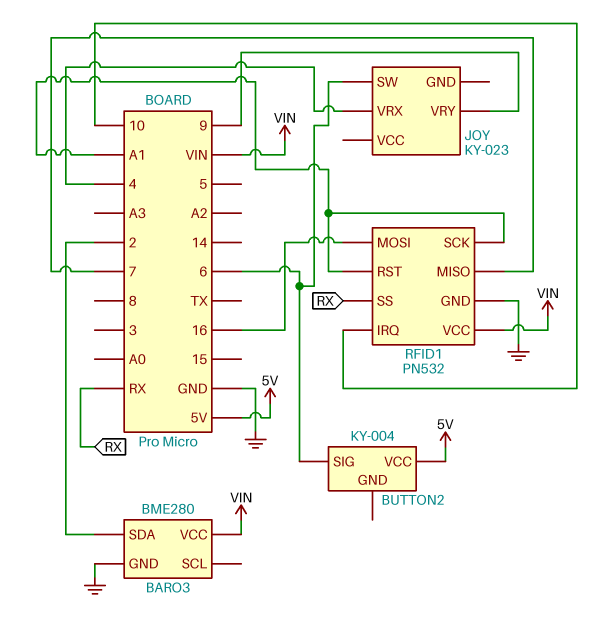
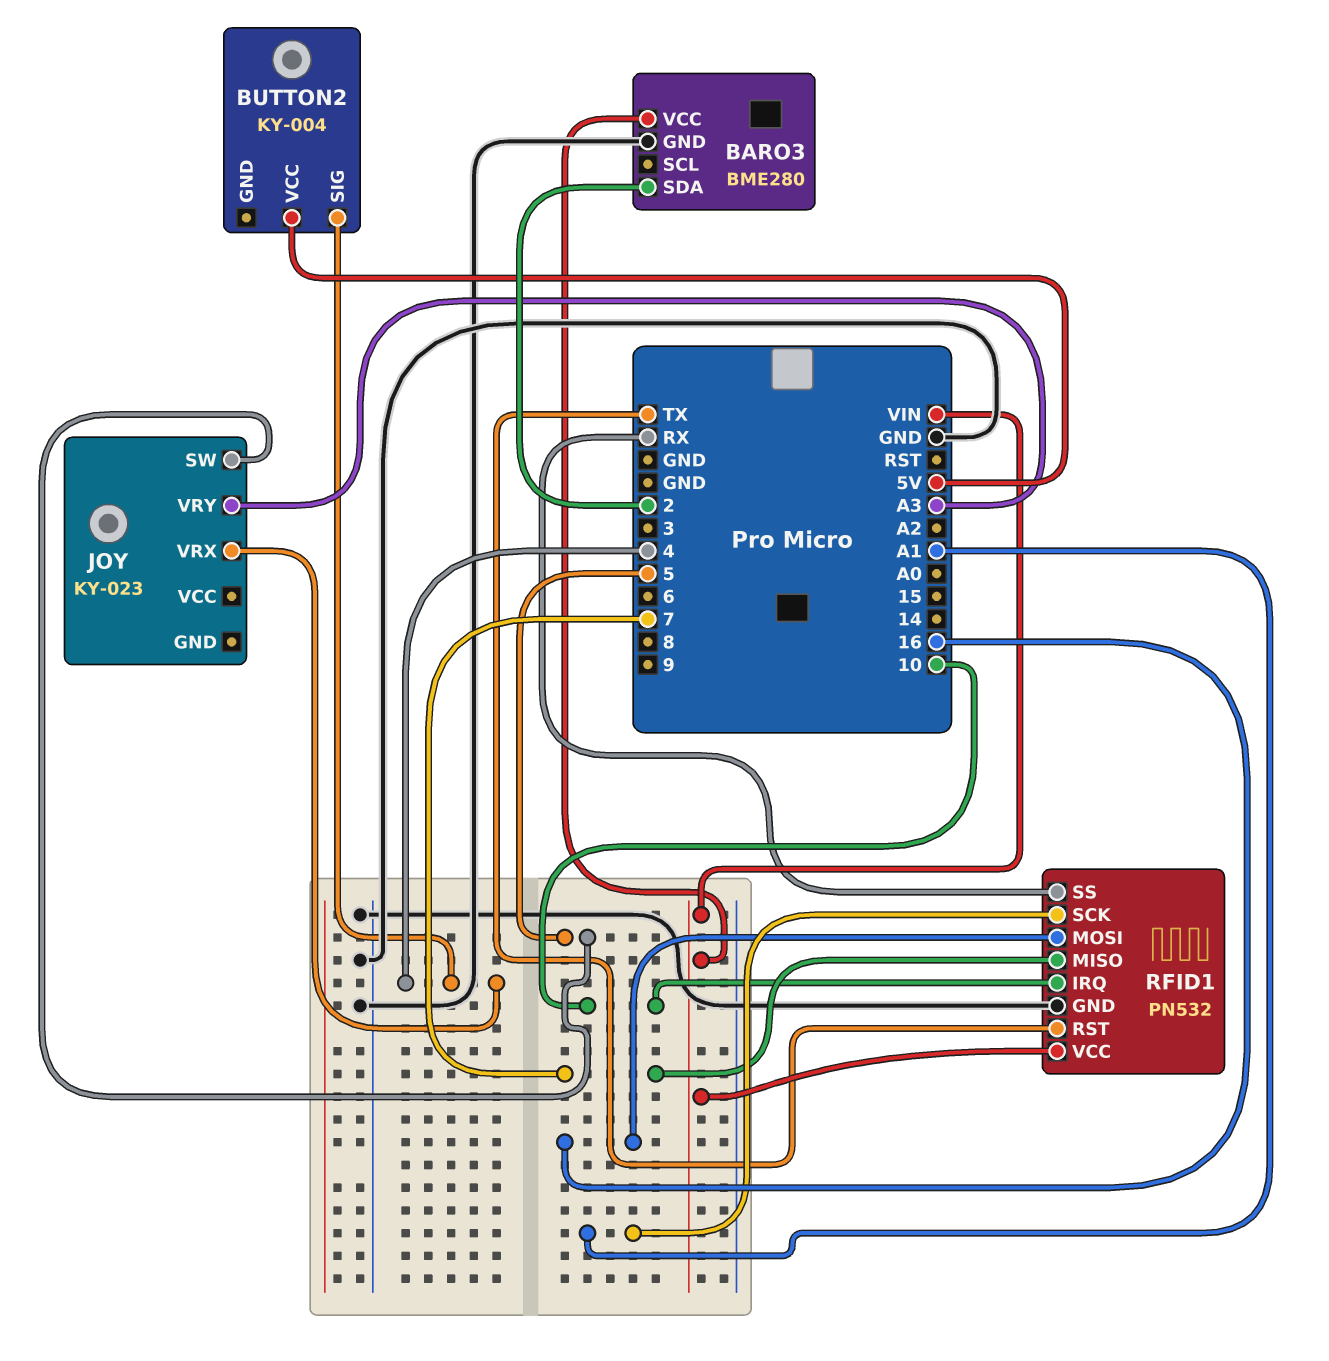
BUTTON2 pin SIG: 6 -> 4
JOY pin SW: 6 -> 5
JOY pin VRY: 9 -> A3
RFID1 pin RST: A1 -> TX

